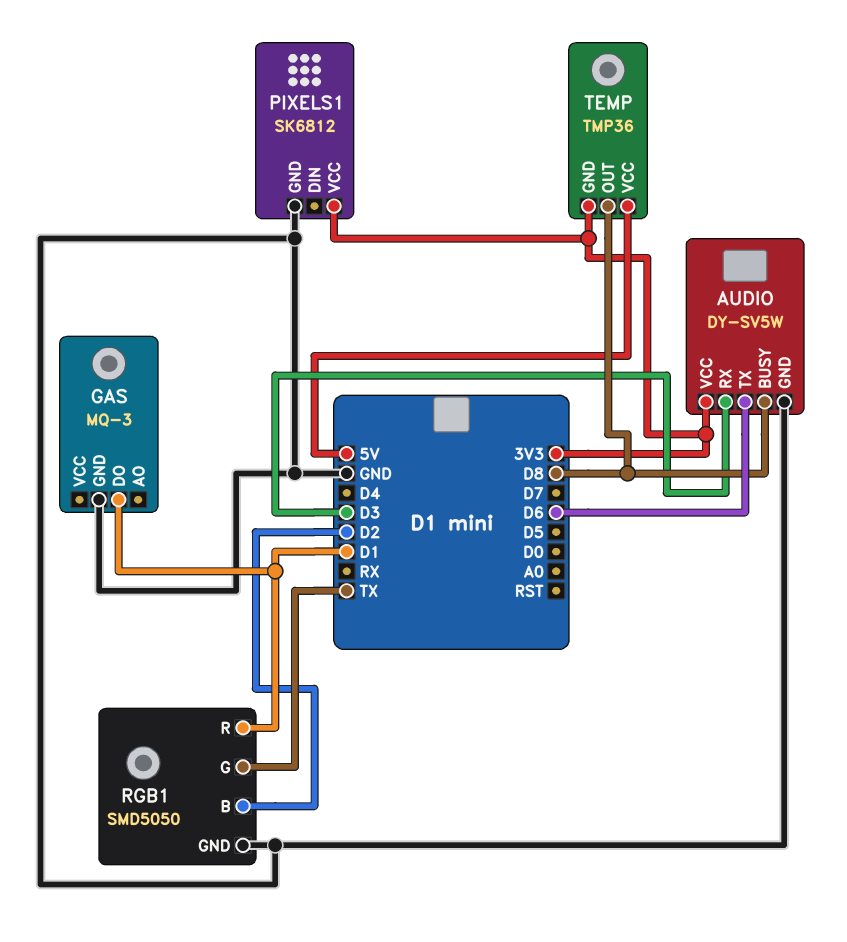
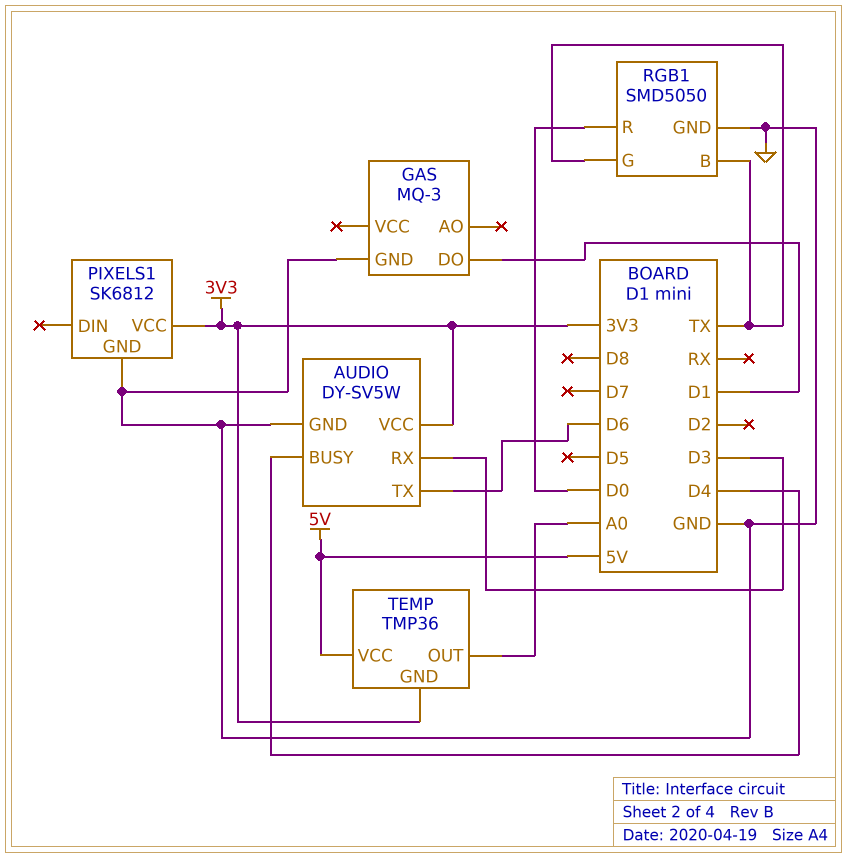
AUDIO pin BUSY: D8 -> D4
RGB1 pin B: D2 -> TX
RGB1 pin R: D1 -> D0
TEMP pin OUT: D8 -> A0

